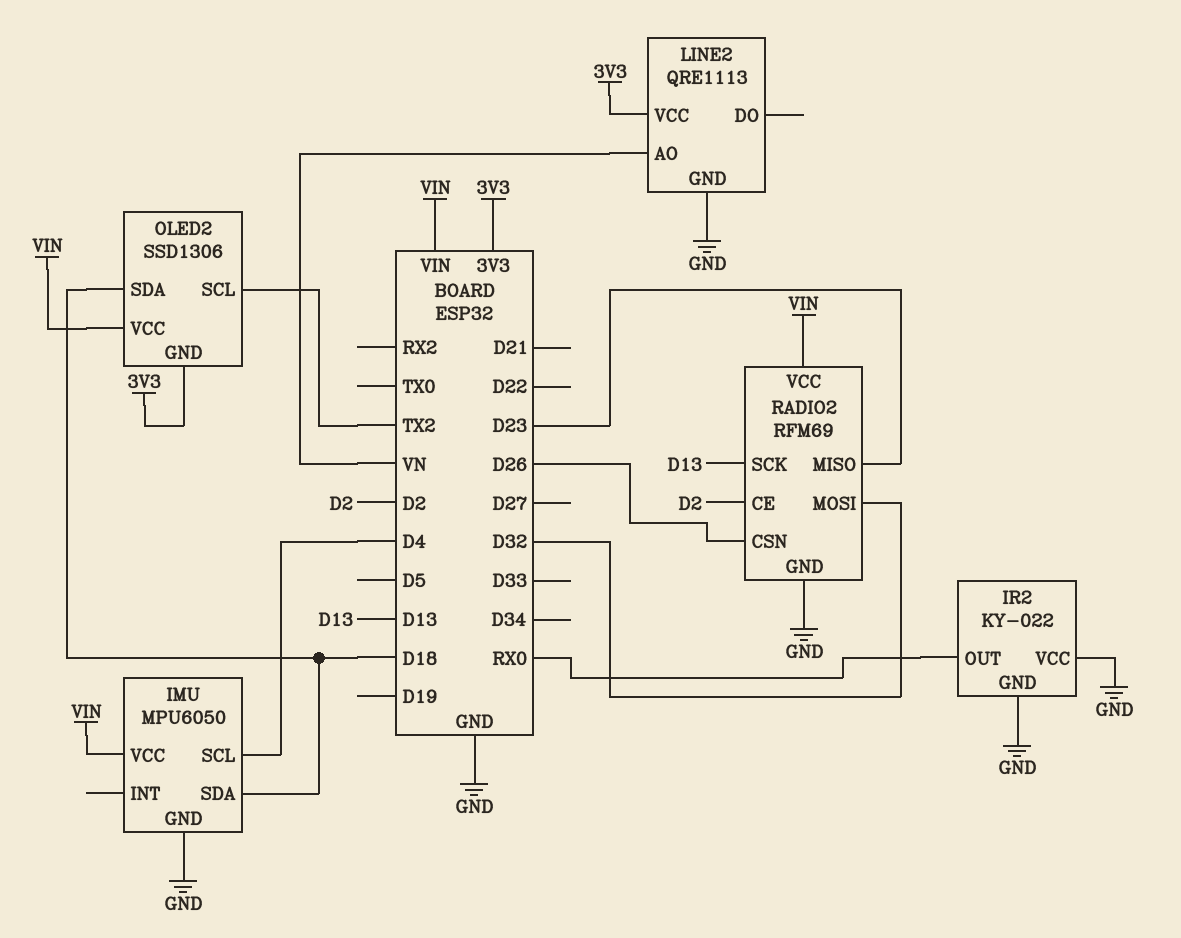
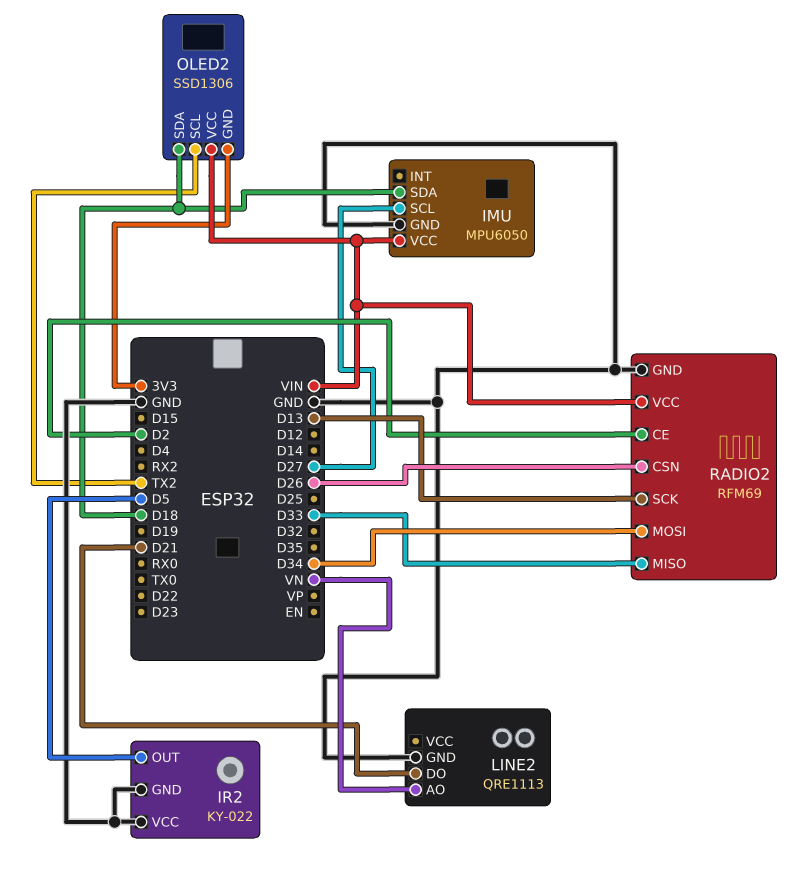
IMU pin SCL: D4 -> D27
IR2 pin OUT: RX0 -> D5
LINE2 pin DO: none -> D21
LINE2 pin VCC: 3V3 -> none
RADIO2 pin MISO: D23 -> D33
RADIO2 pin MOSI: D32 -> D34

